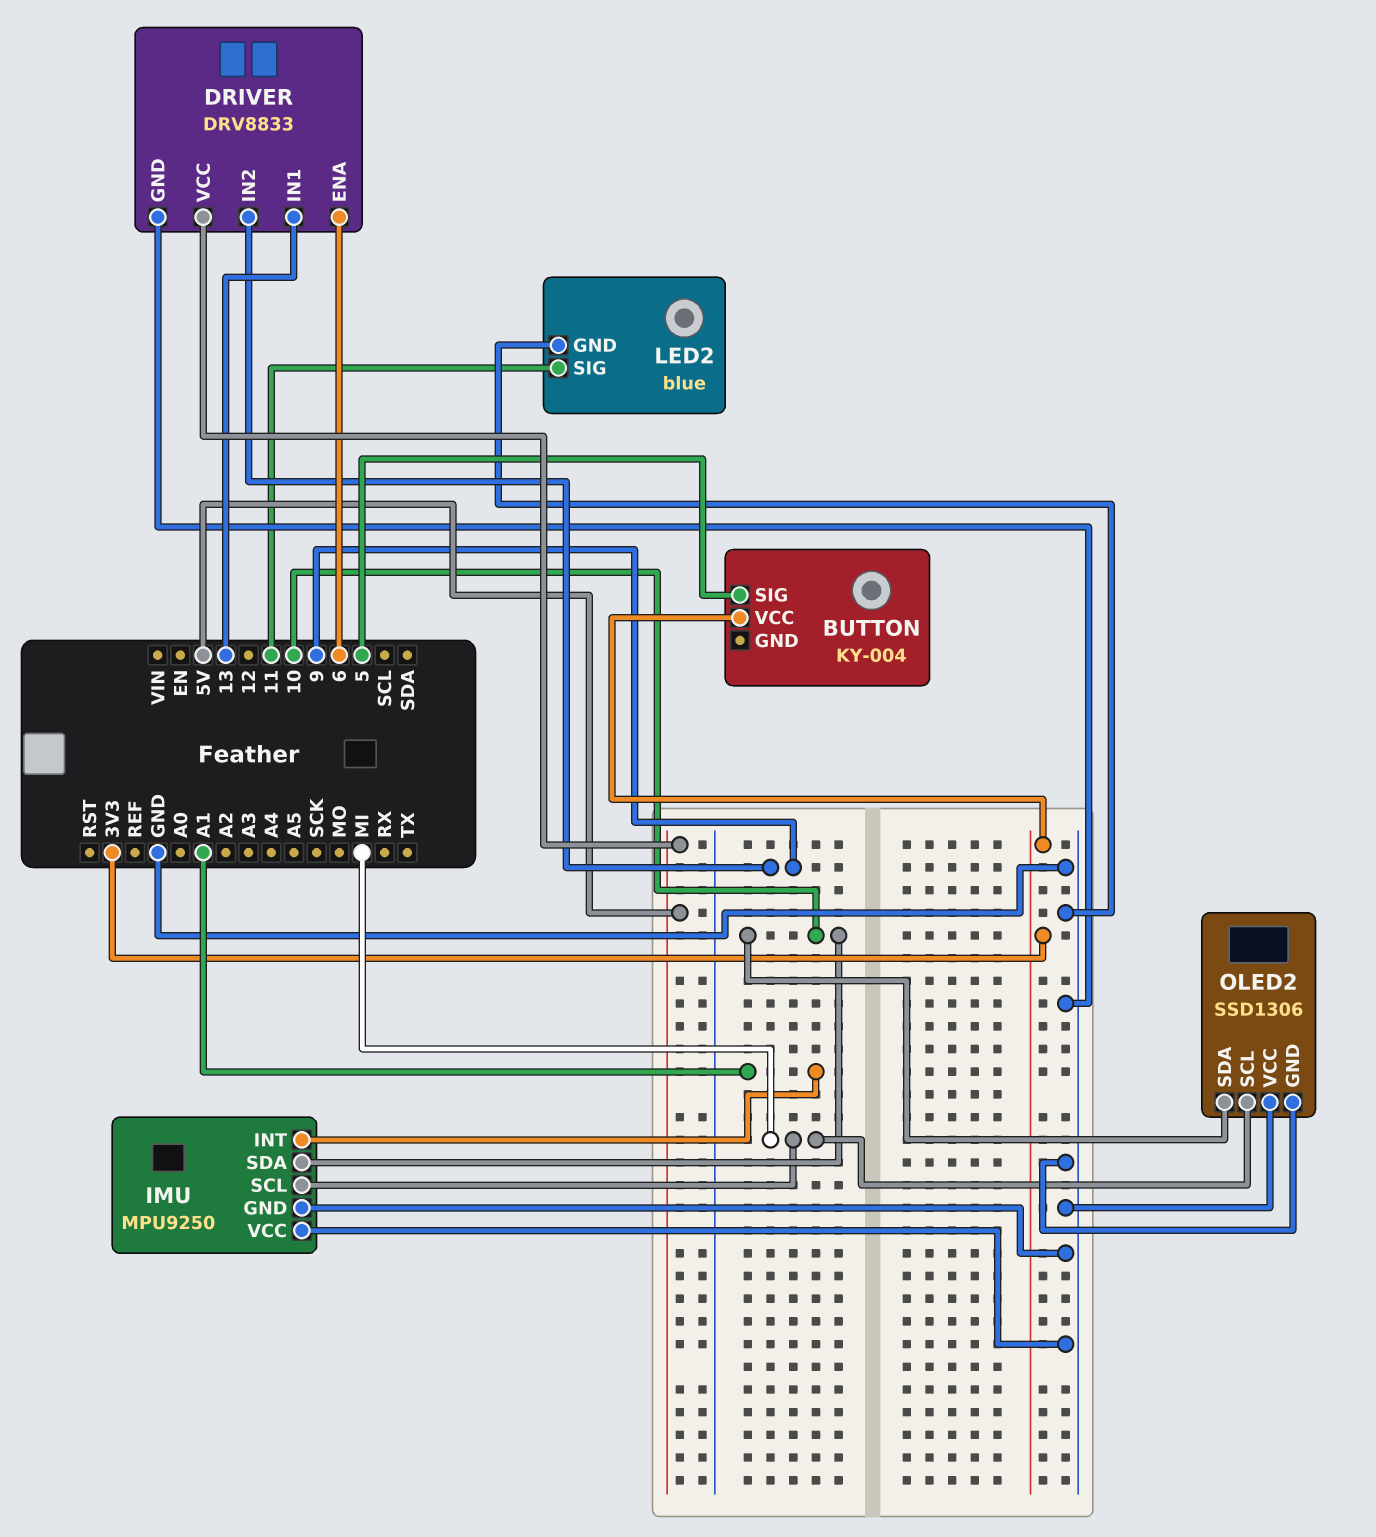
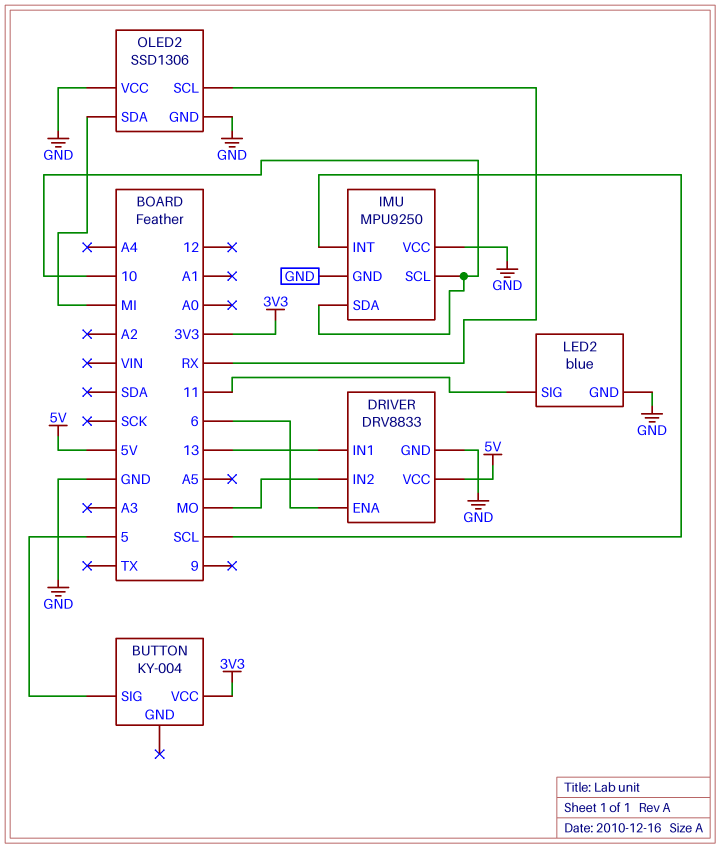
DRIVER pin IN2: 9 -> MO
IMU pin INT: A1 -> SCL
IMU pin SCL: MI -> 10
OLED2 pin SCL: MI -> RX
OLED2 pin SDA: 10 -> MI

